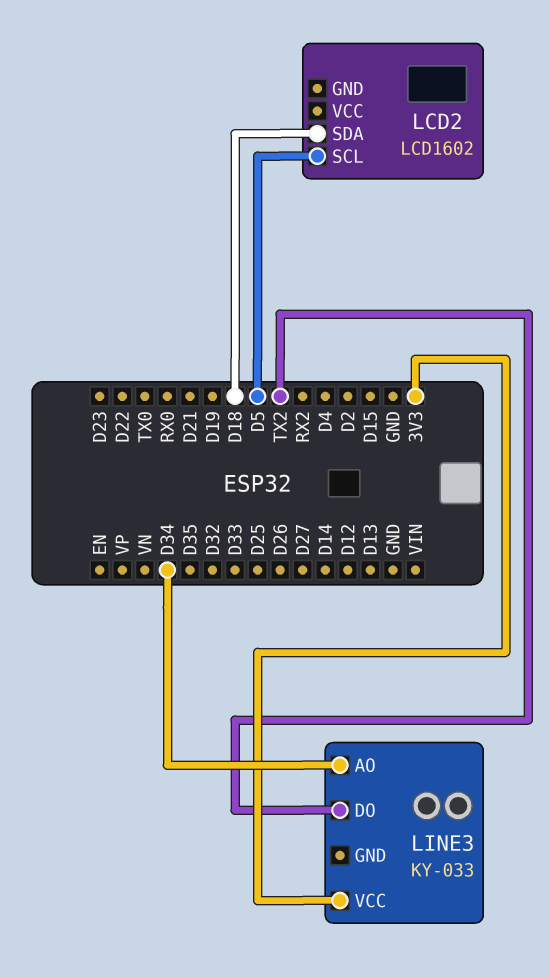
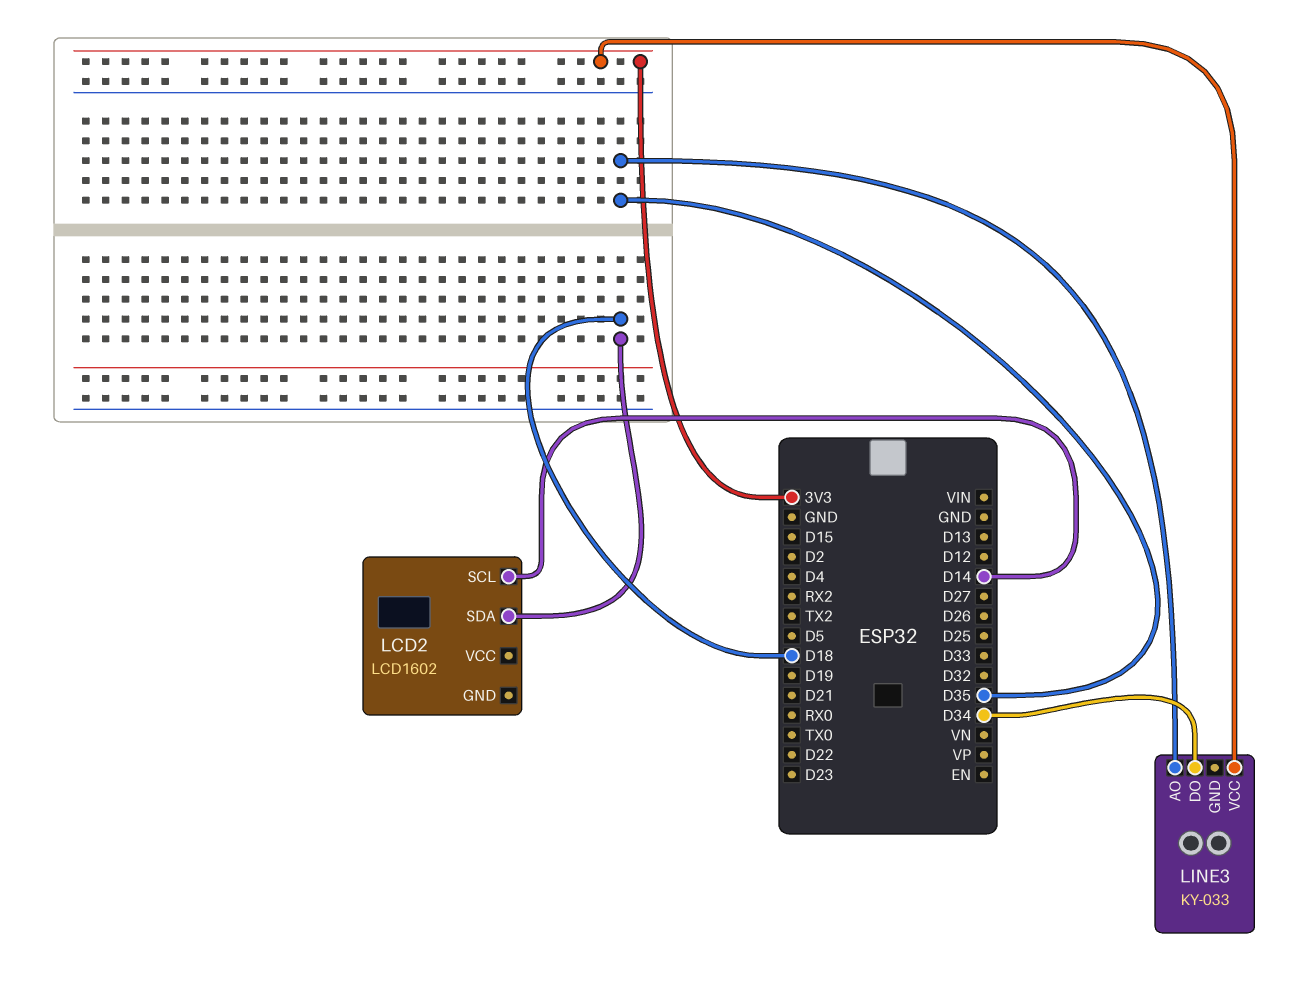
LCD2 pin SCL: D5 -> D14
LINE3 pin AO: D34 -> D35
LINE3 pin DO: TX2 -> D34

